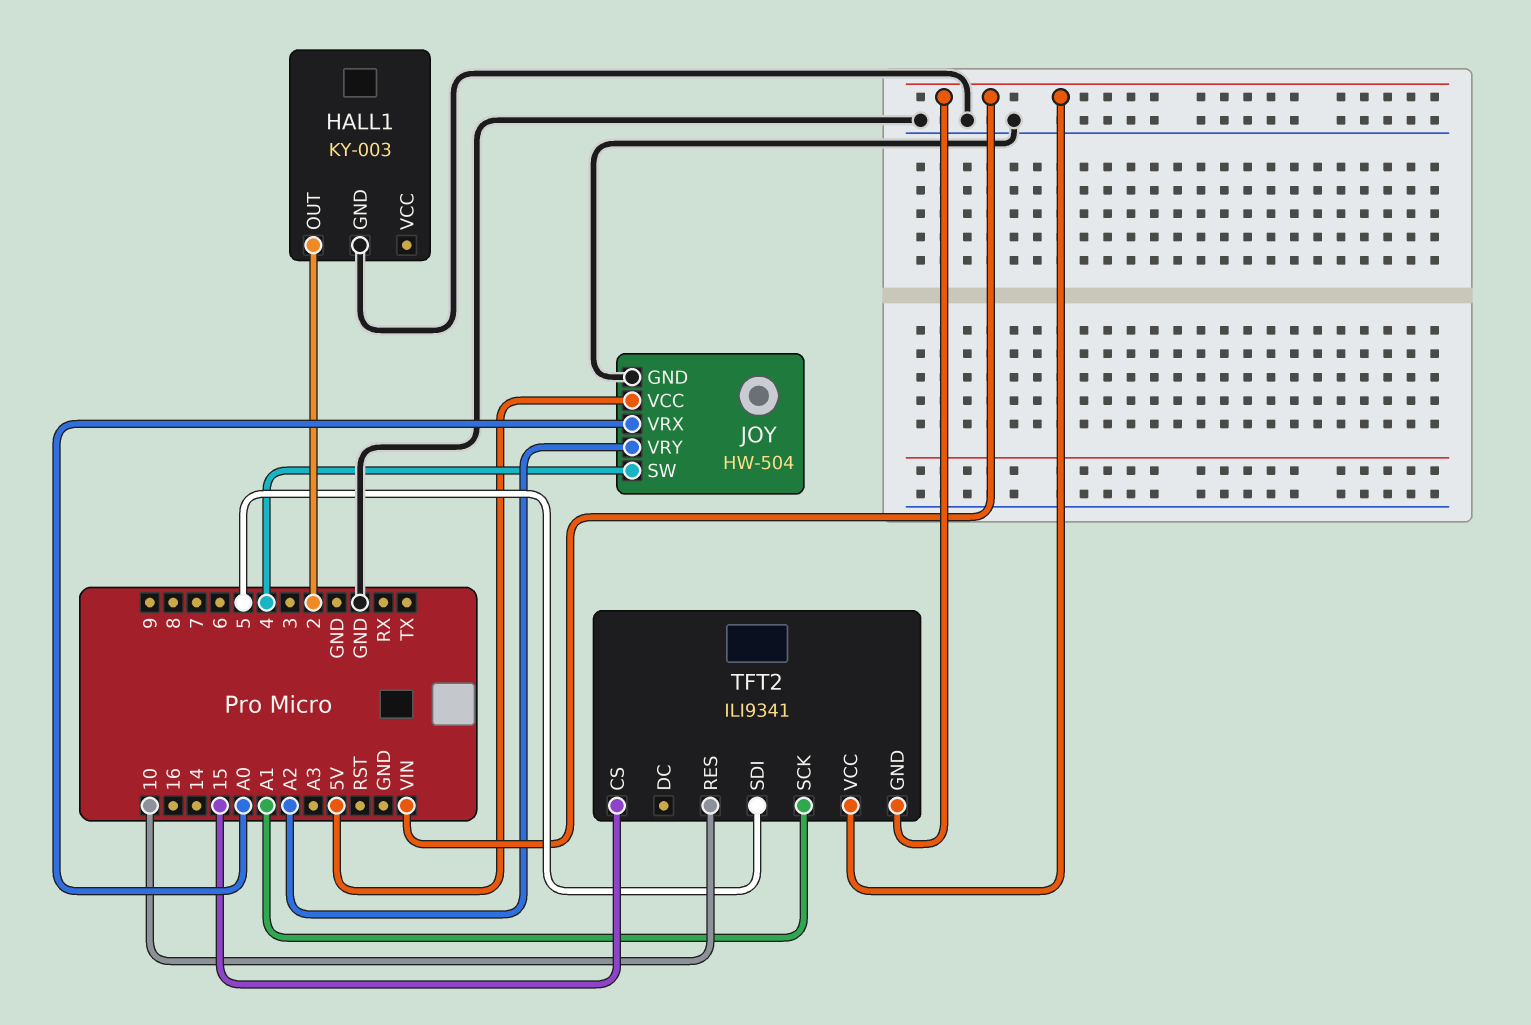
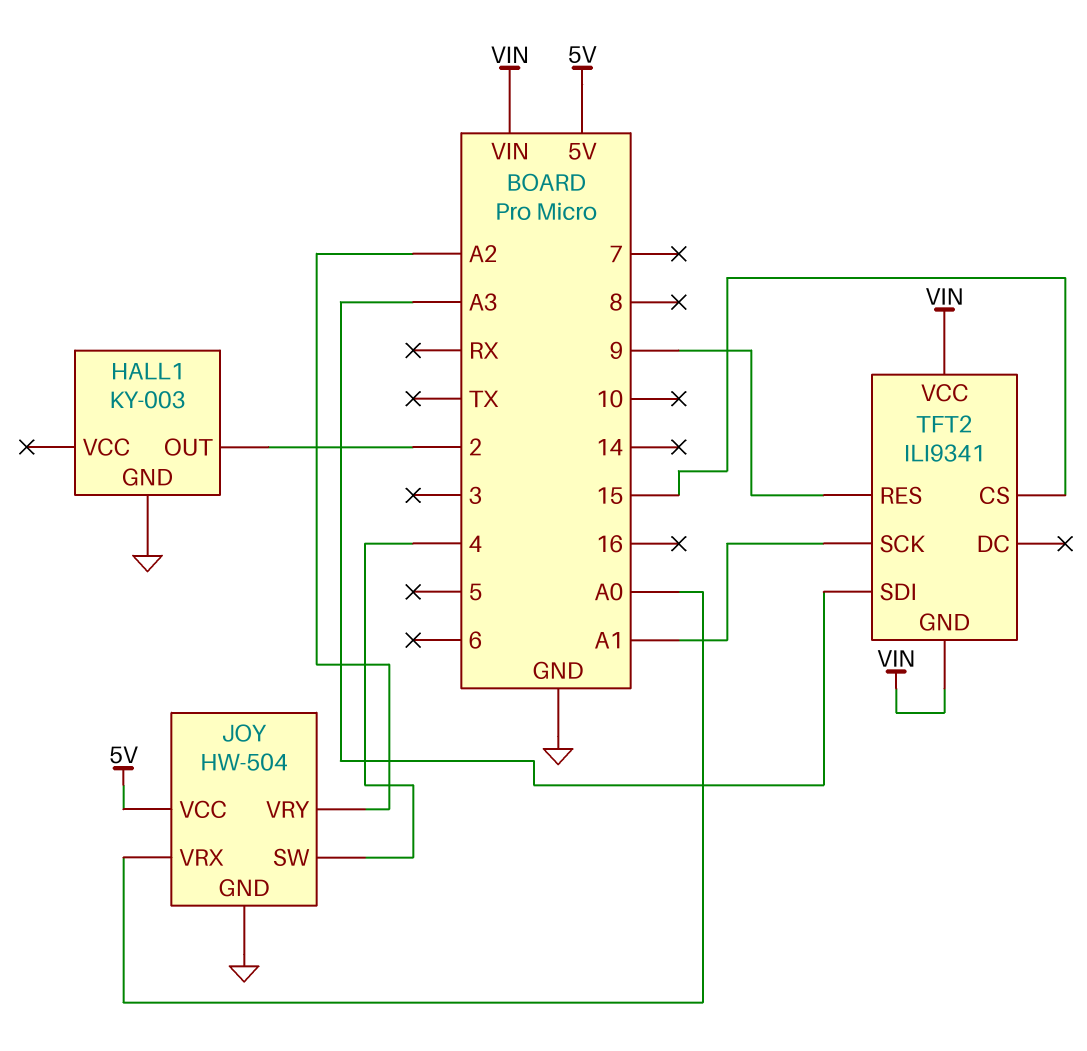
TFT2 pin RES: 10 -> 9
TFT2 pin SDI: 5 -> A3

